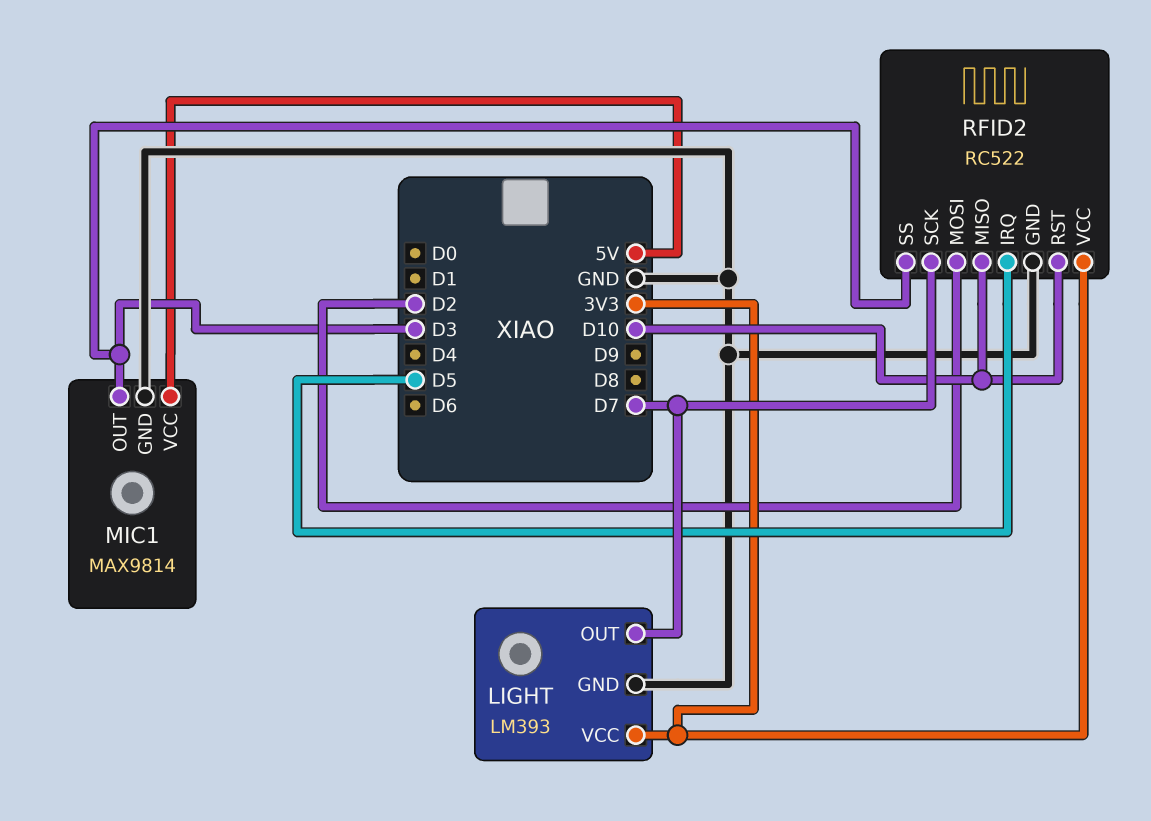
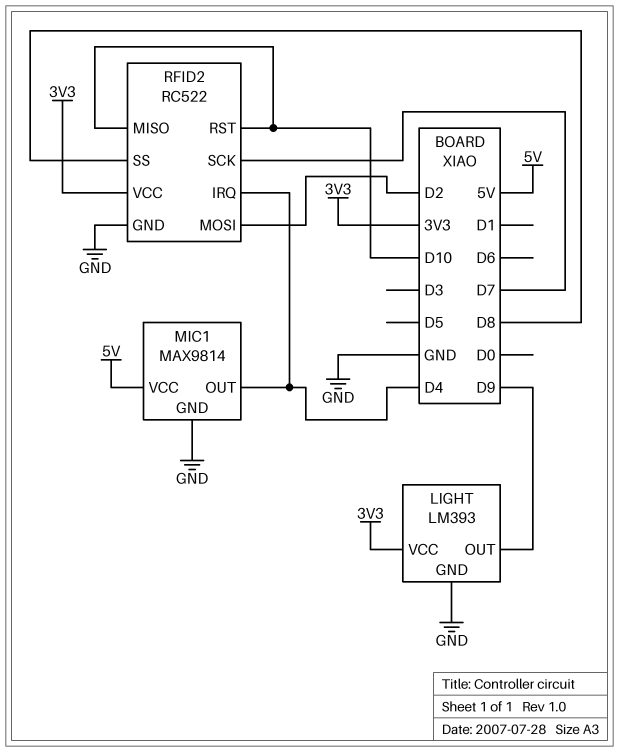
LIGHT pin OUT: D7 -> D9
MIC1 pin OUT: D3 -> D4
RFID2 pin IRQ: D5 -> D4
RFID2 pin SS: D3 -> D8

